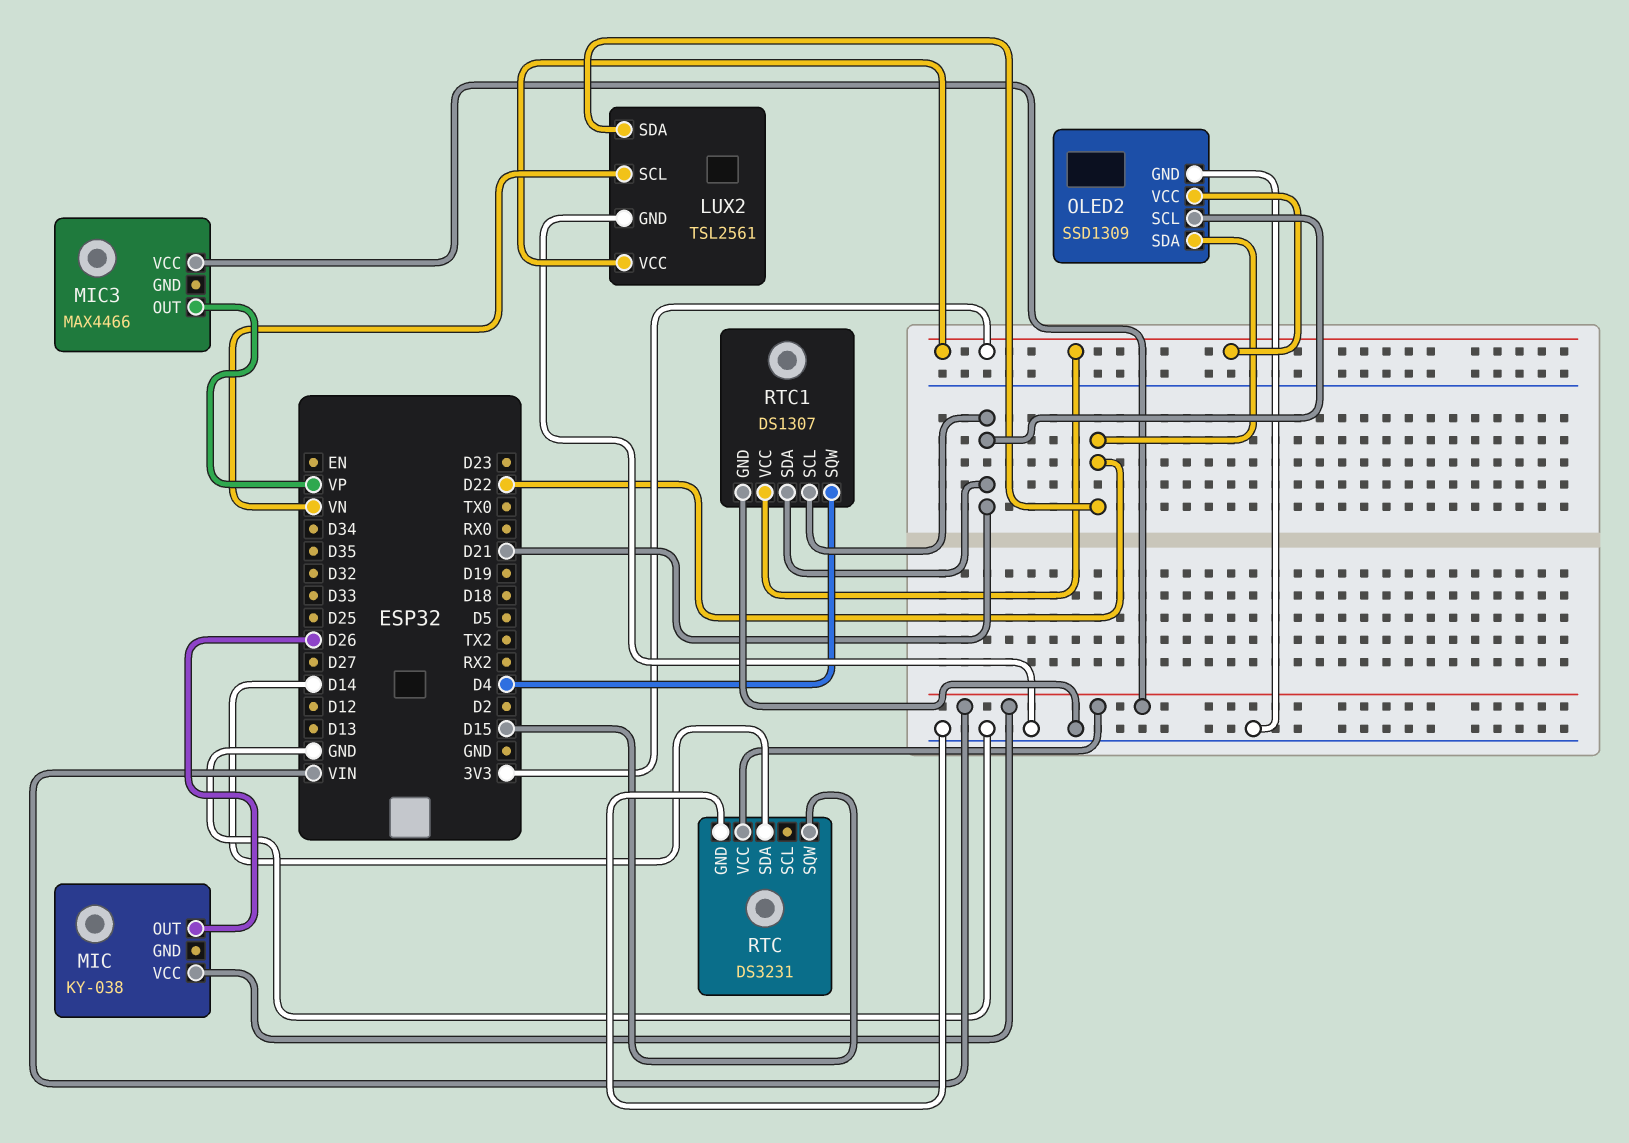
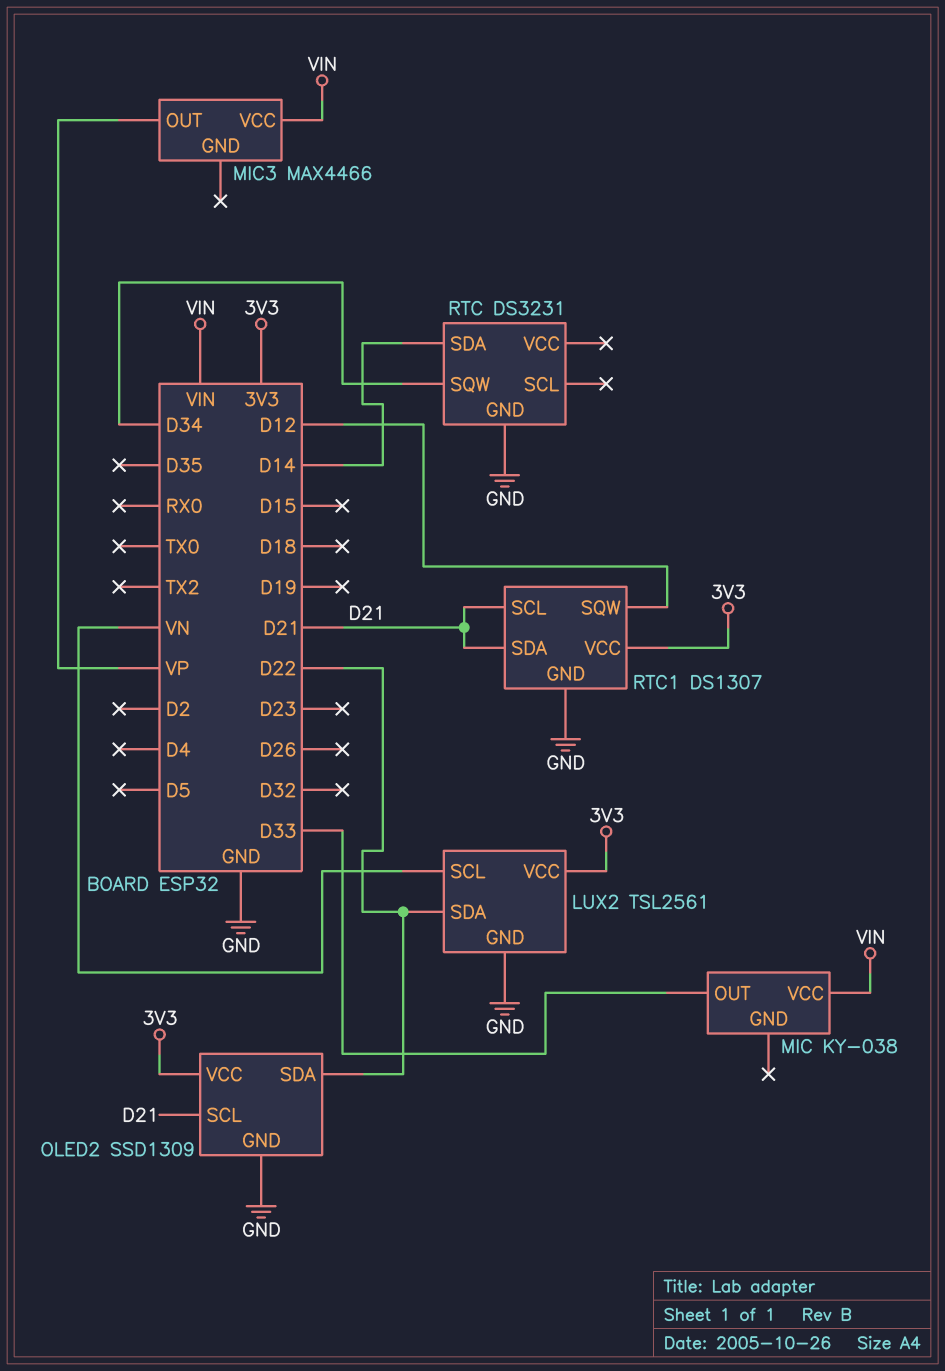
MIC pin OUT: D26 -> D33
RTC pin SQW: D15 -> D34
RTC pin VCC: VIN -> none
RTC1 pin SQW: D4 -> D12

